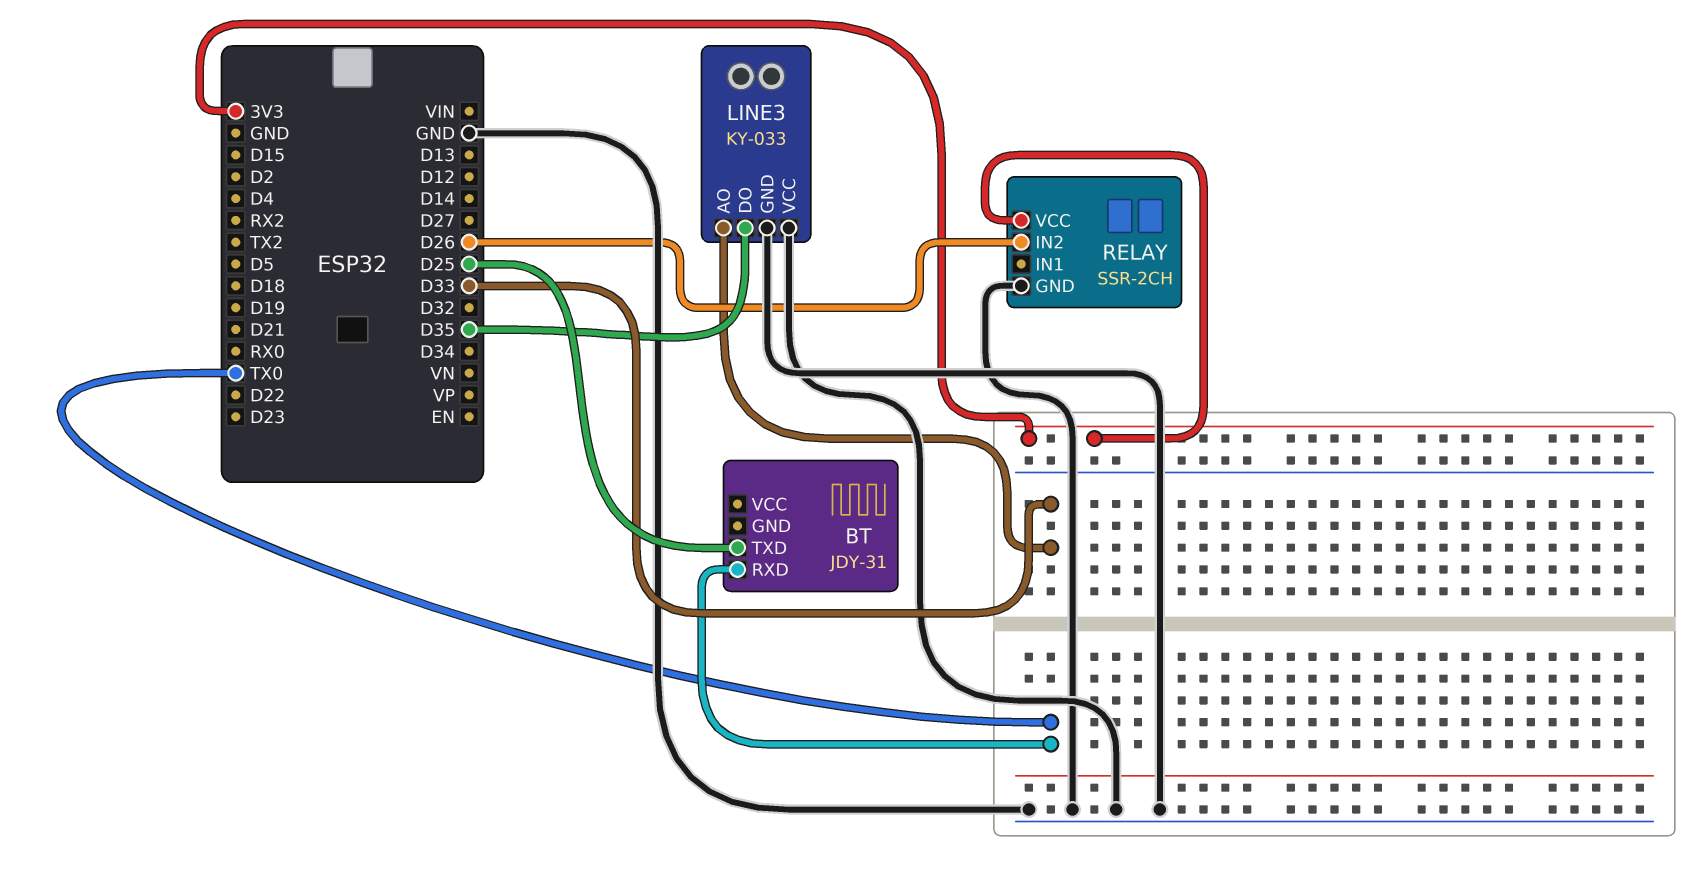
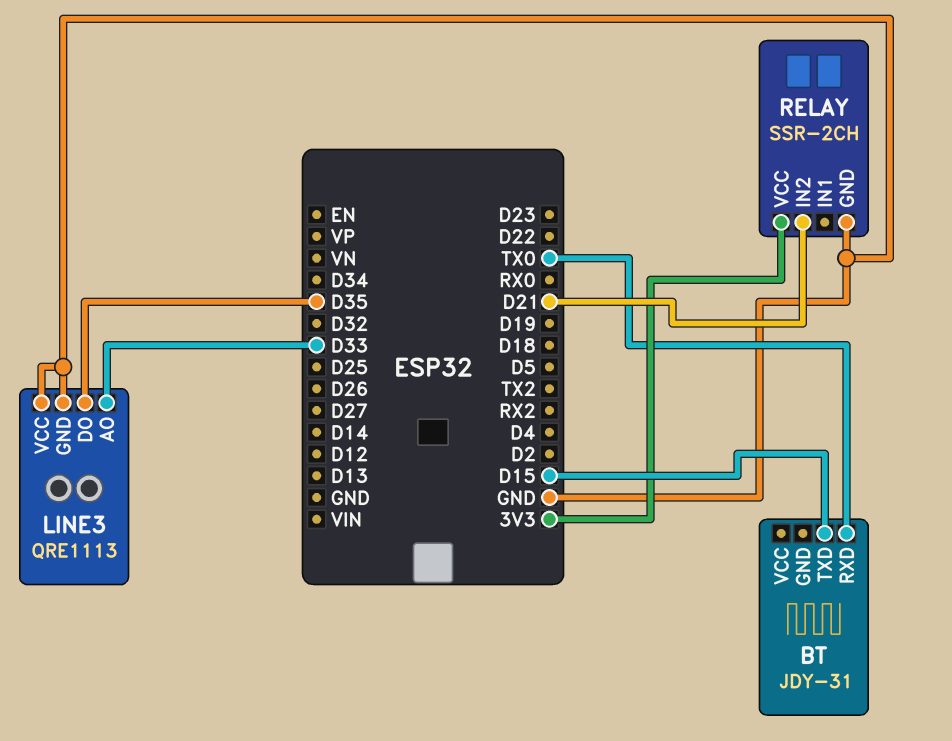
BT pin TXD: D25 -> D15
LINE3: KY-033 -> QRE1113
RELAY pin IN2: D26 -> D21

